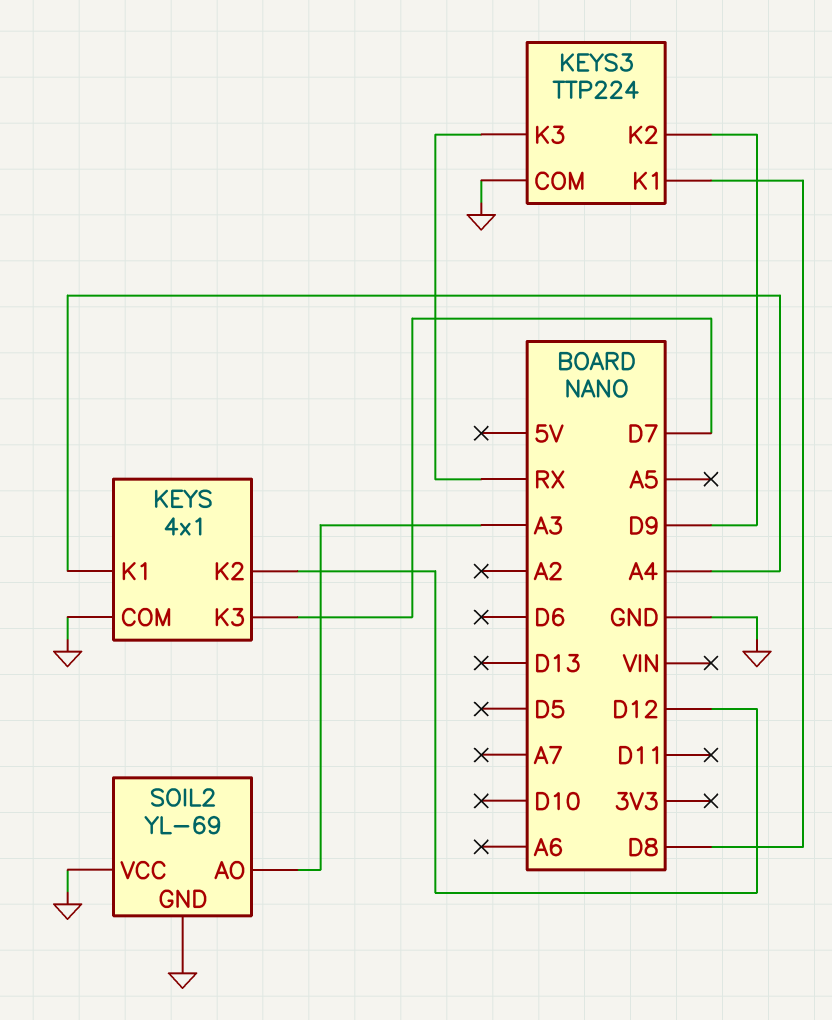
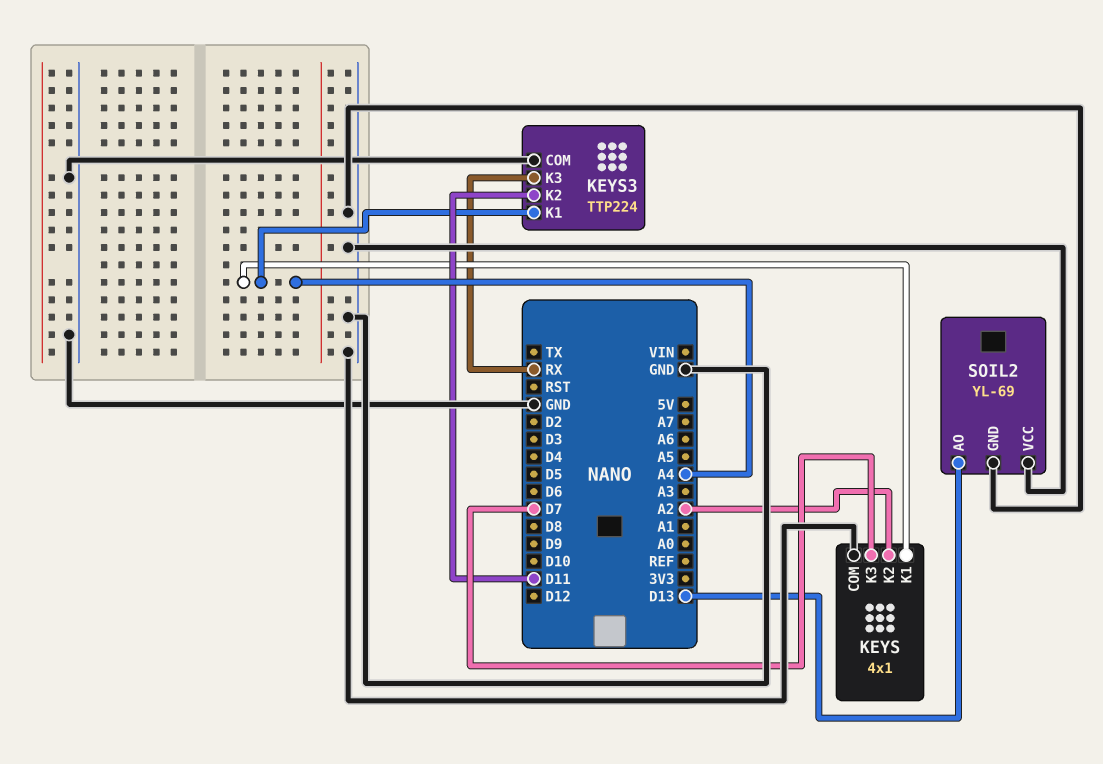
KEYS pin K2: D12 -> A2
KEYS3 pin K1: D8 -> A4
KEYS3 pin K2: D9 -> D11
SOIL2 pin AO: A3 -> D13

